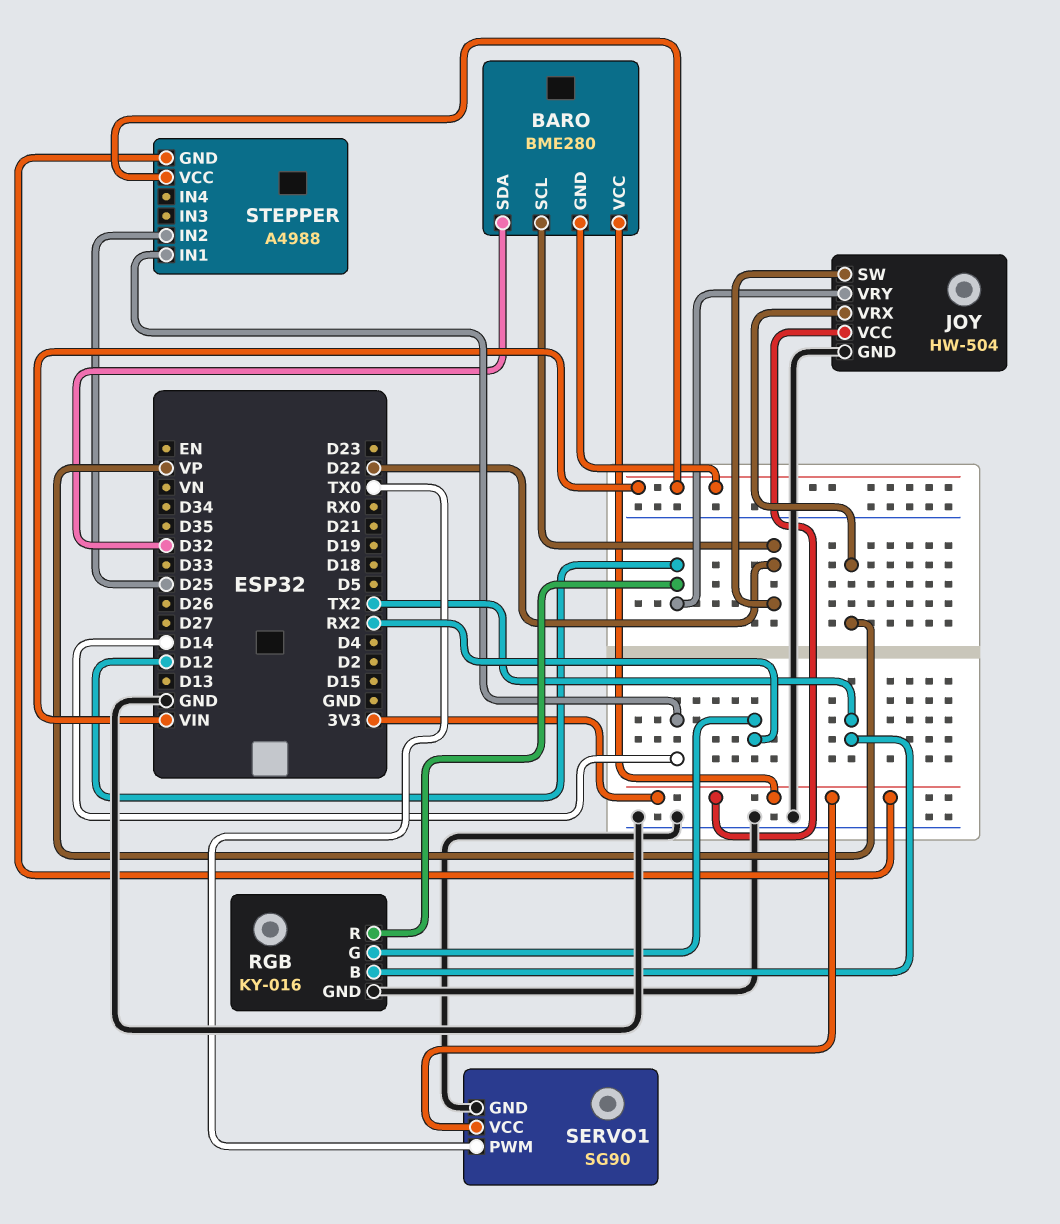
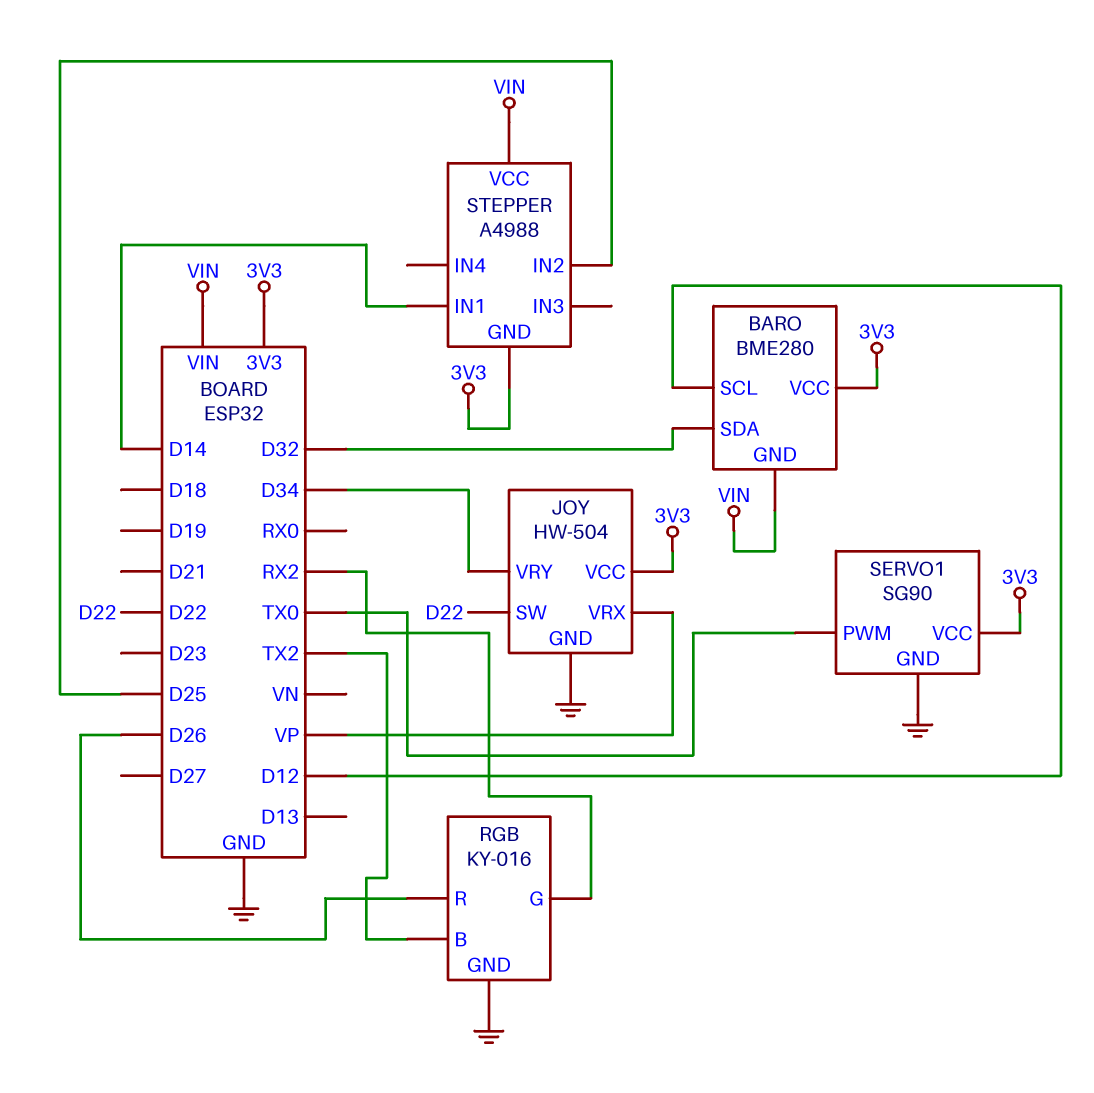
BARO pin SCL: D22 -> D12
JOY pin VRY: D12 -> D34
RGB pin R: D12 -> D26

